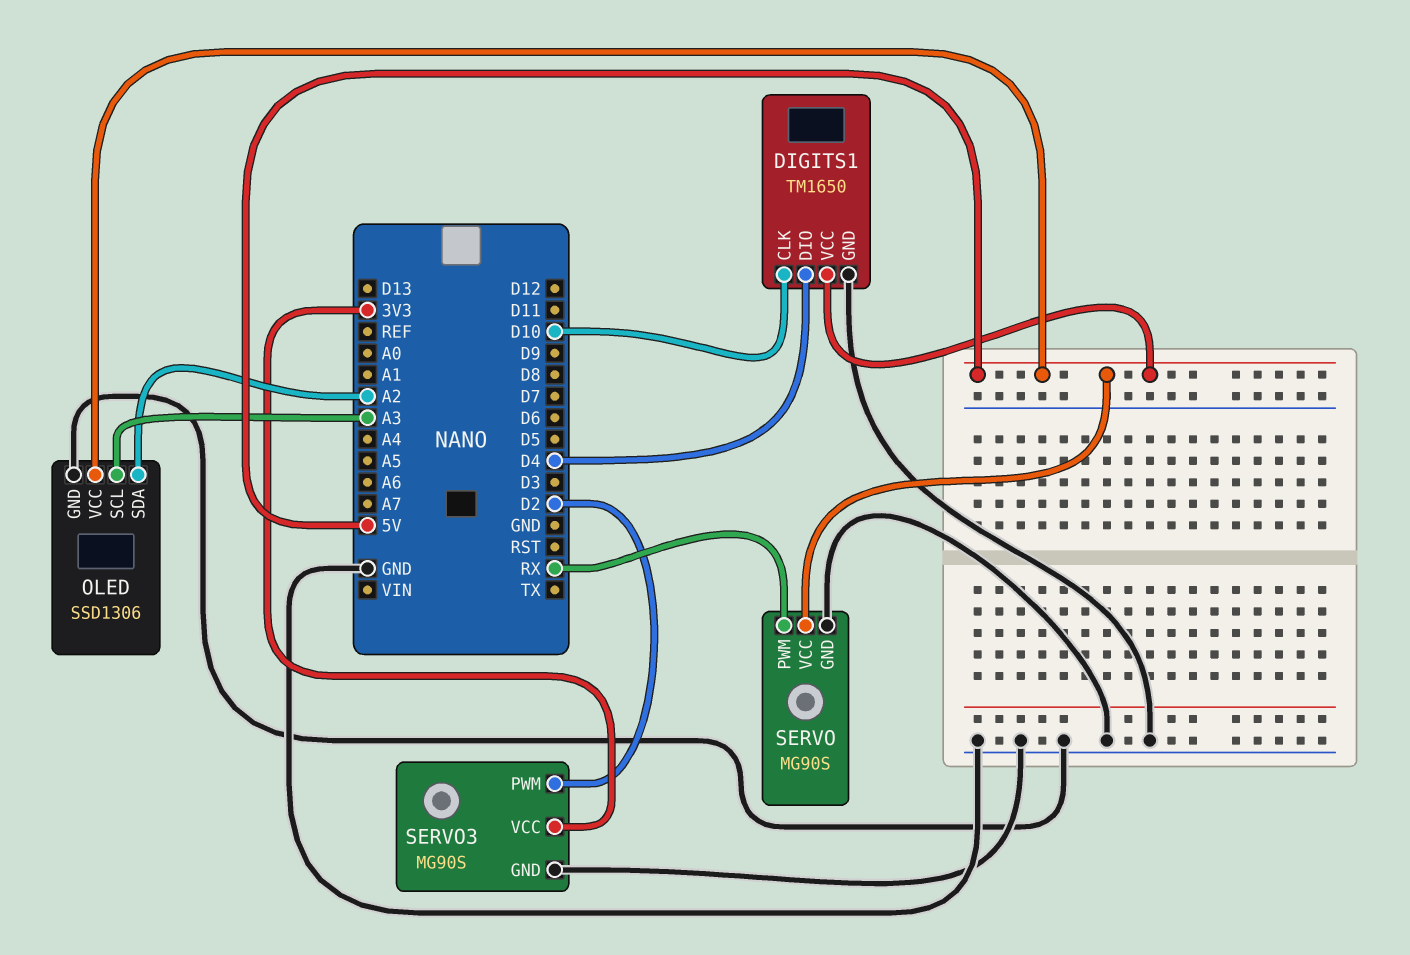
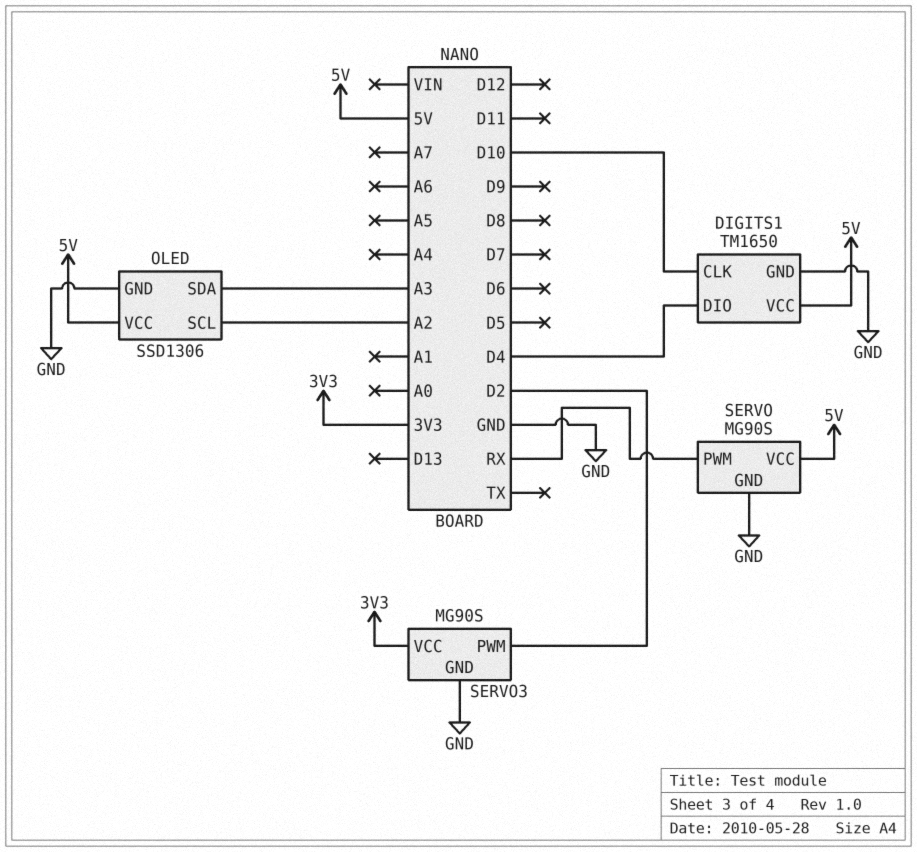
OLED pin SCL: A3 -> A2
OLED pin SDA: A2 -> A3

